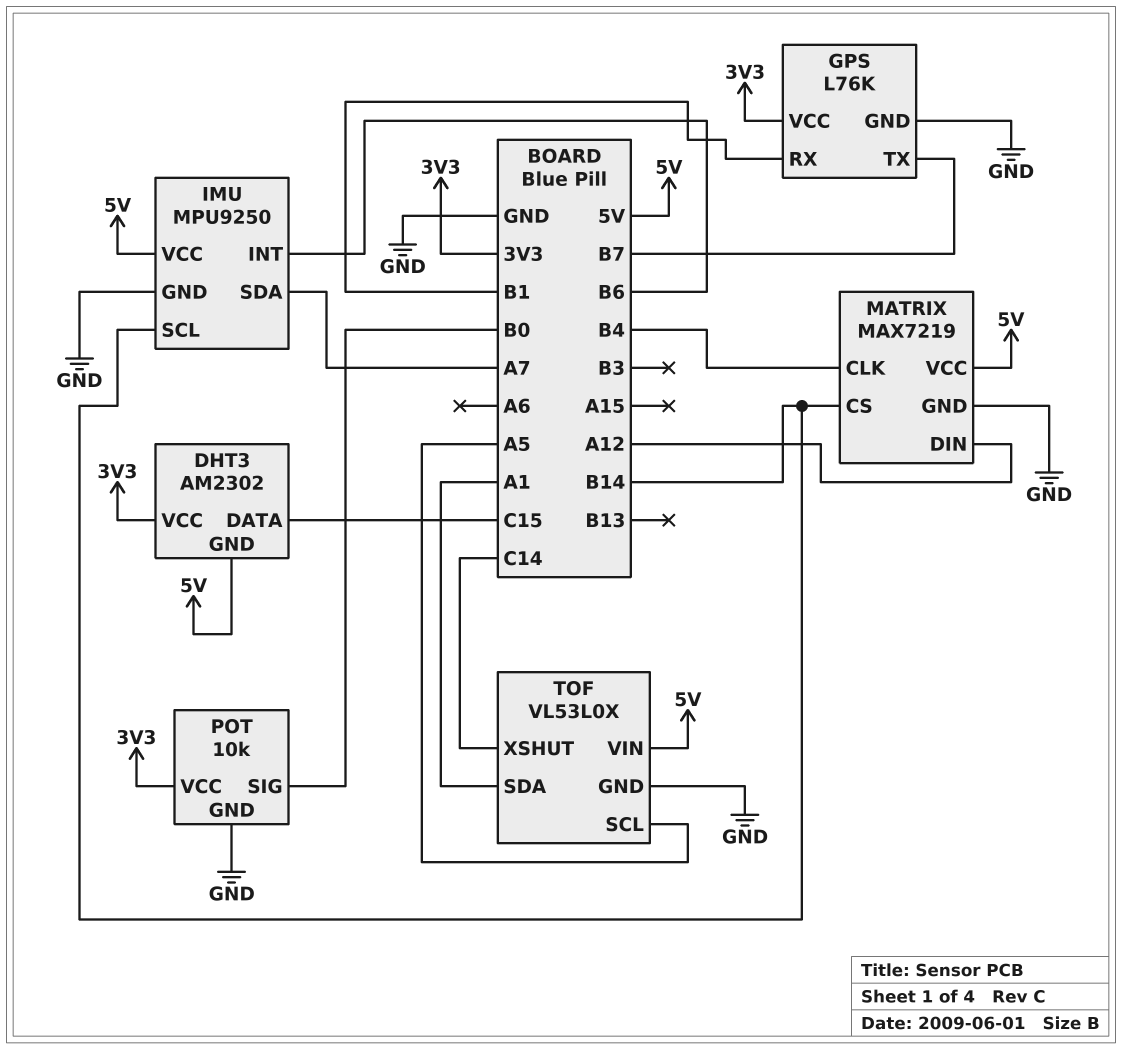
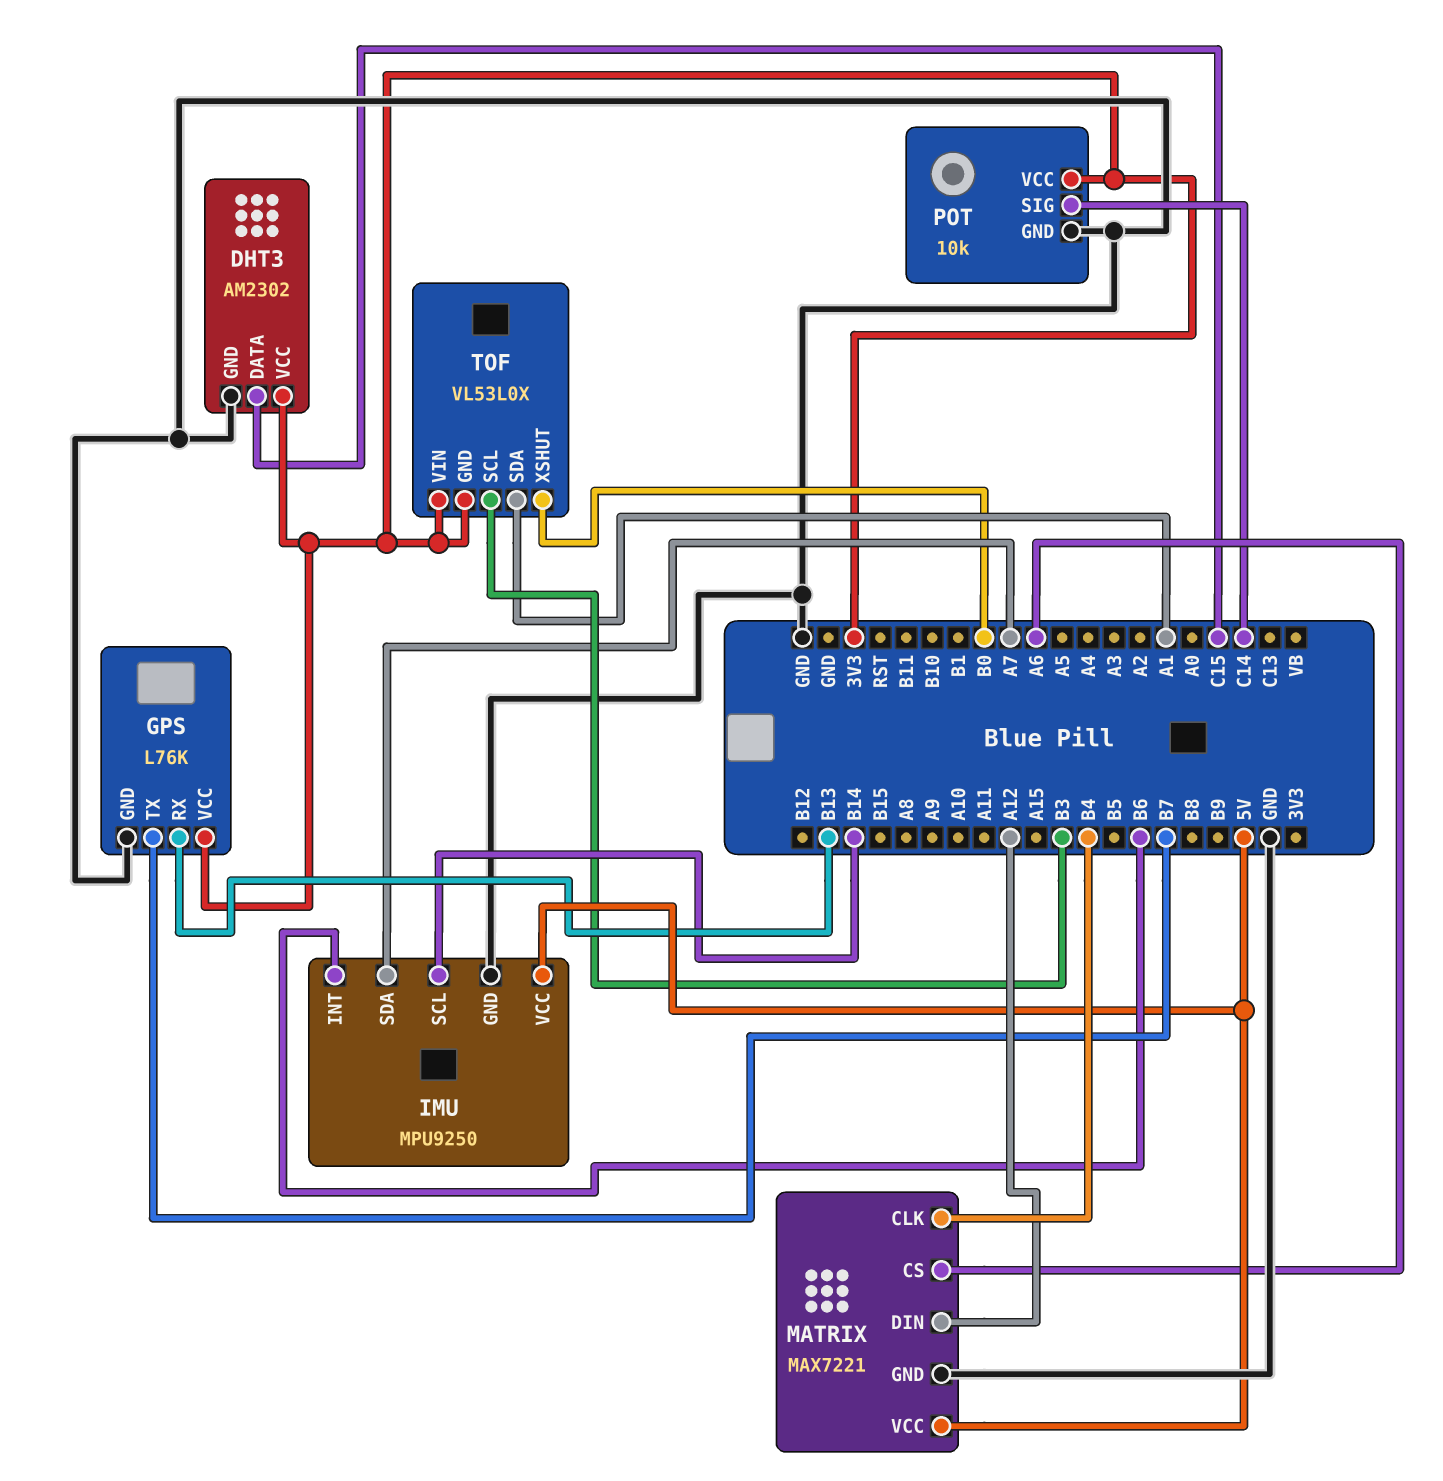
DHT3 pin GND: 5V -> GND
GPS pin RX: B1 -> B13
MATRIX: MAX7219 -> MAX7221
MATRIX pin CS: B14 -> A6
POT pin SIG: B0 -> C14
TOF pin GND: GND -> 3V3
TOF pin SCL: A5 -> B3
TOF pin VIN: 5V -> 3V3
TOF pin XSHUT: C14 -> B0

